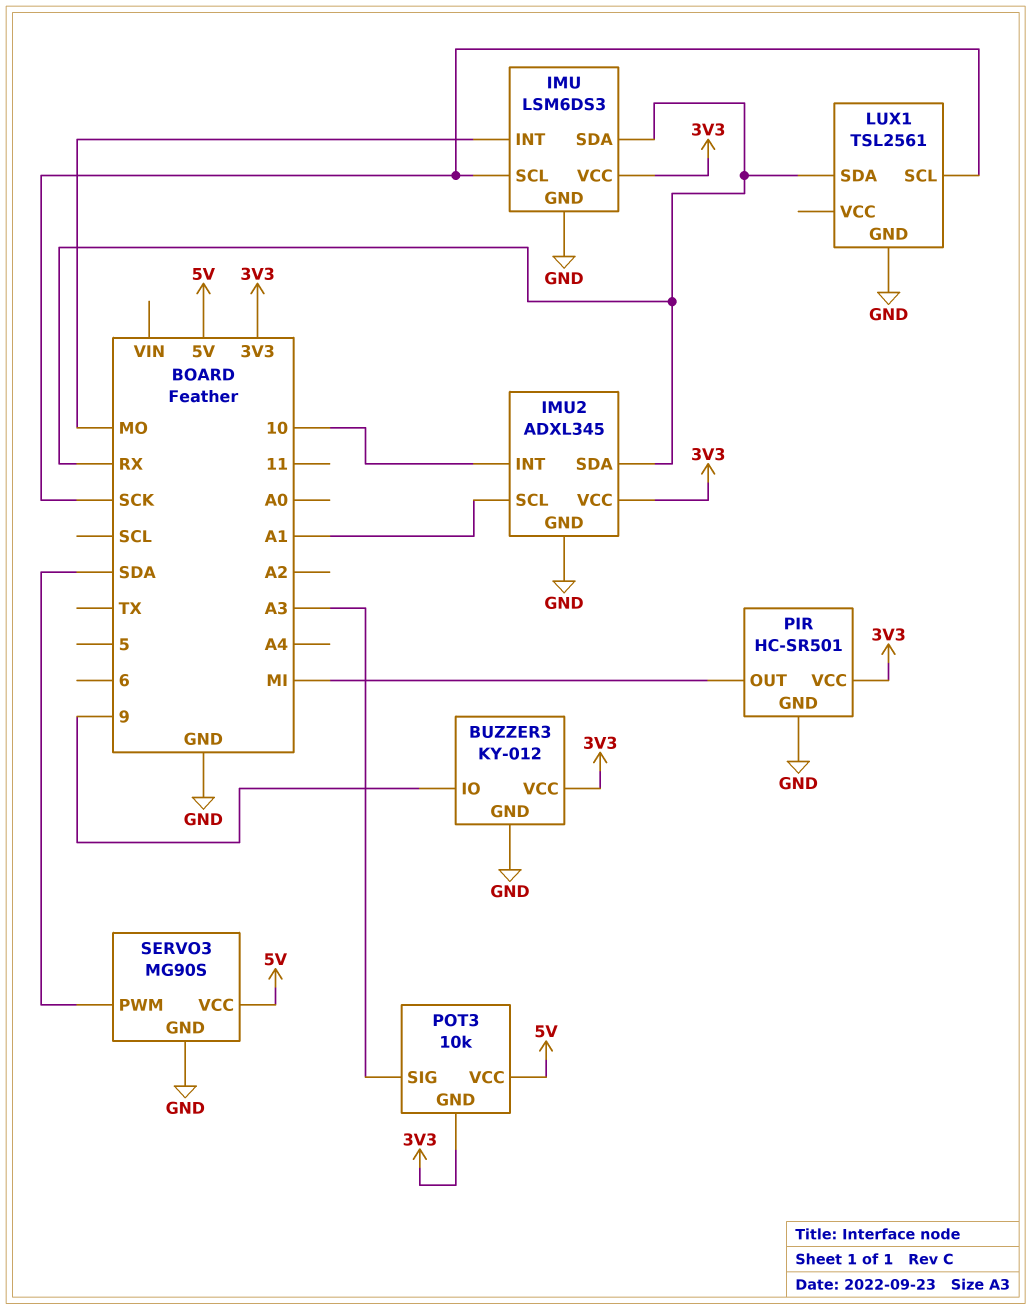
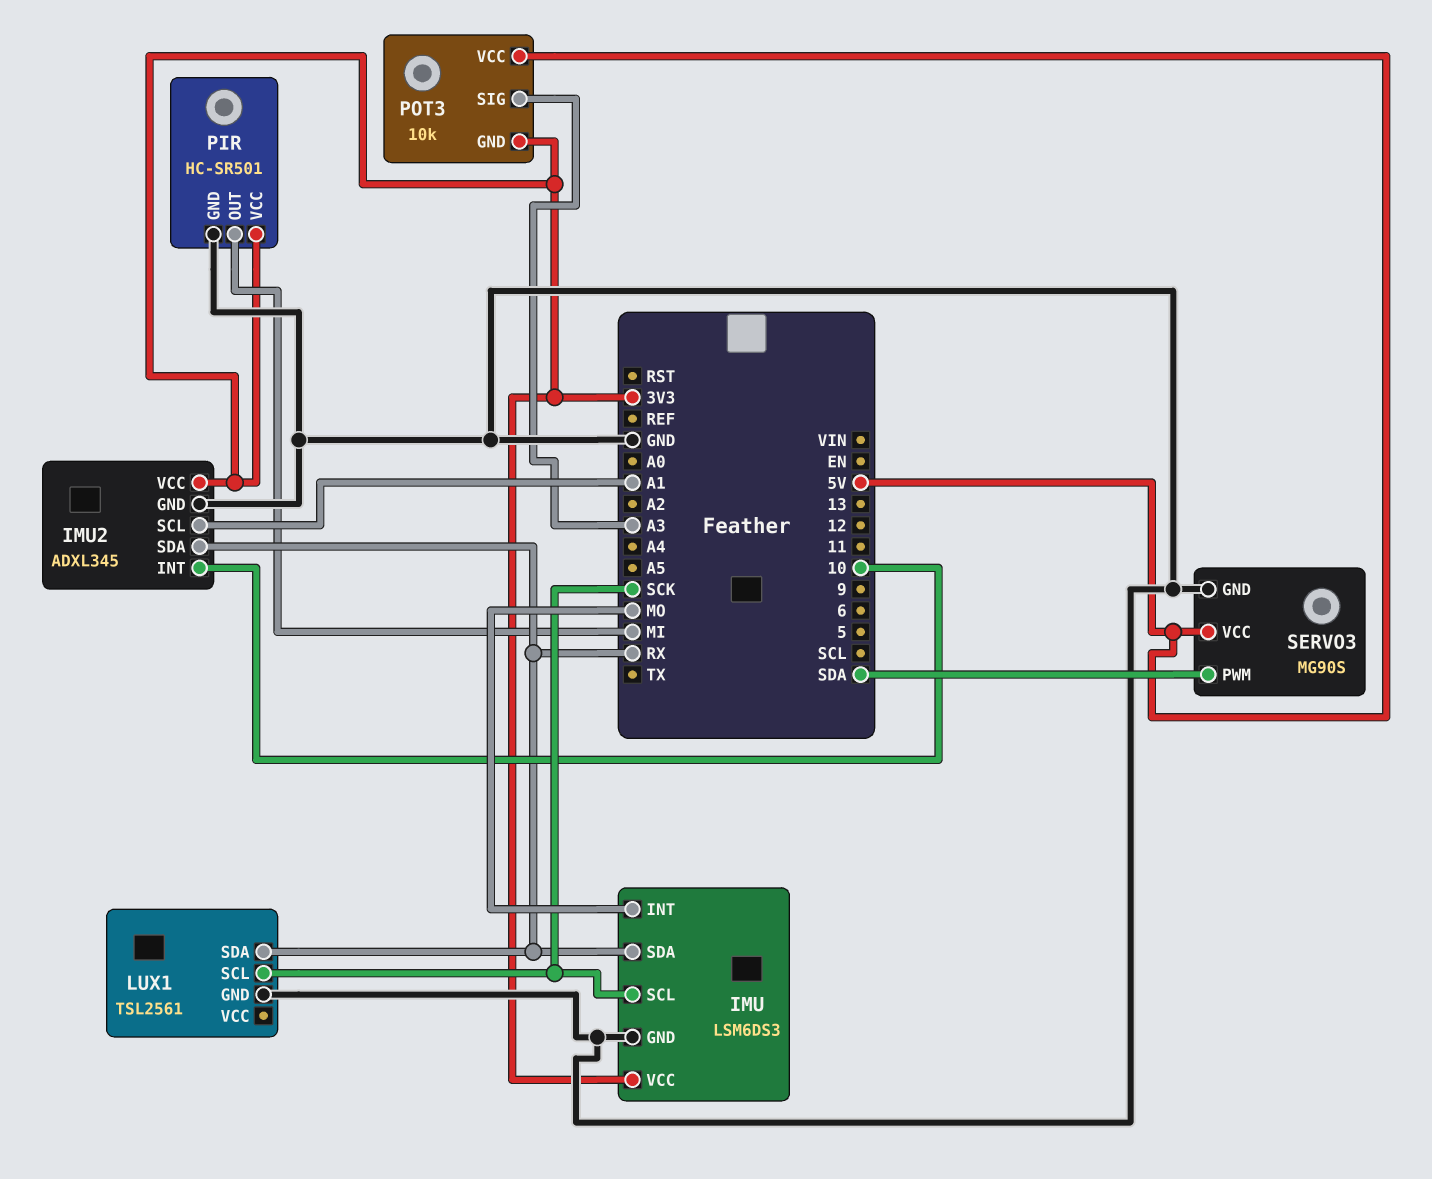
BUZZER3: KY-012 -> none
BUZZER3 pin GND: GND -> none
BUZZER3 pin IO: 9 -> none
BUZZER3 pin VCC: 3V3 -> none

